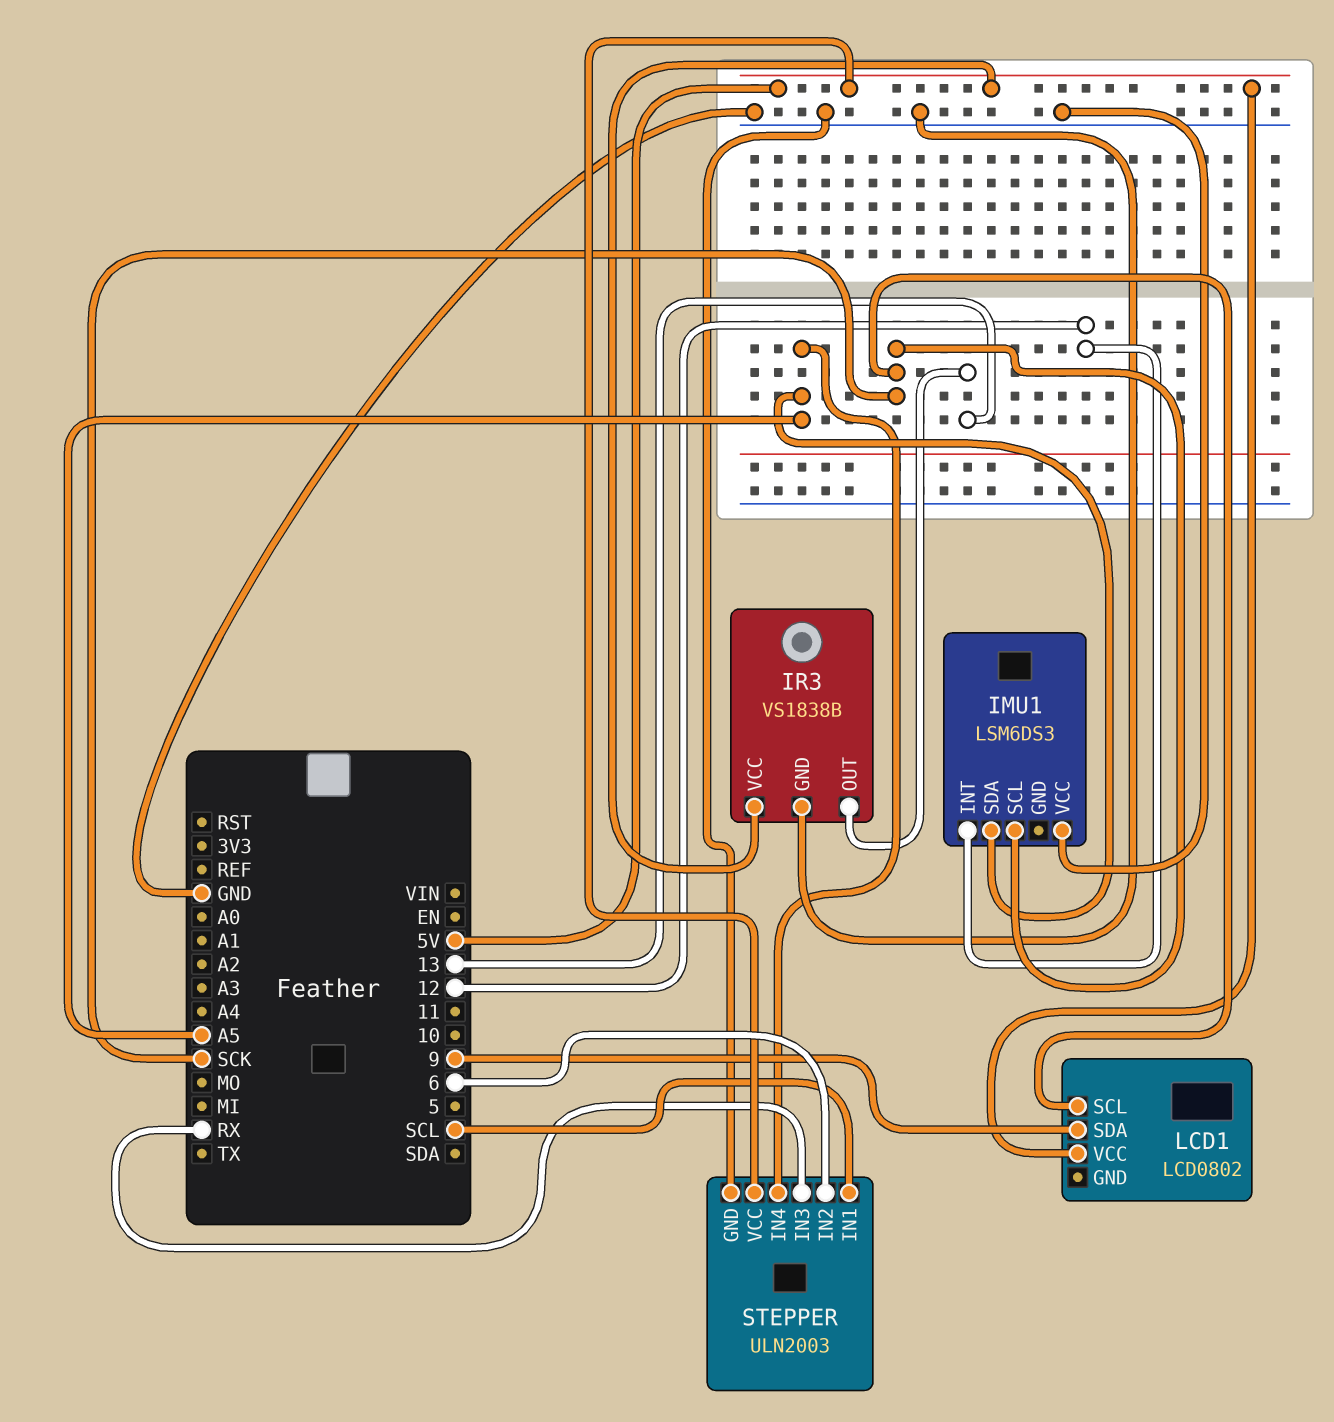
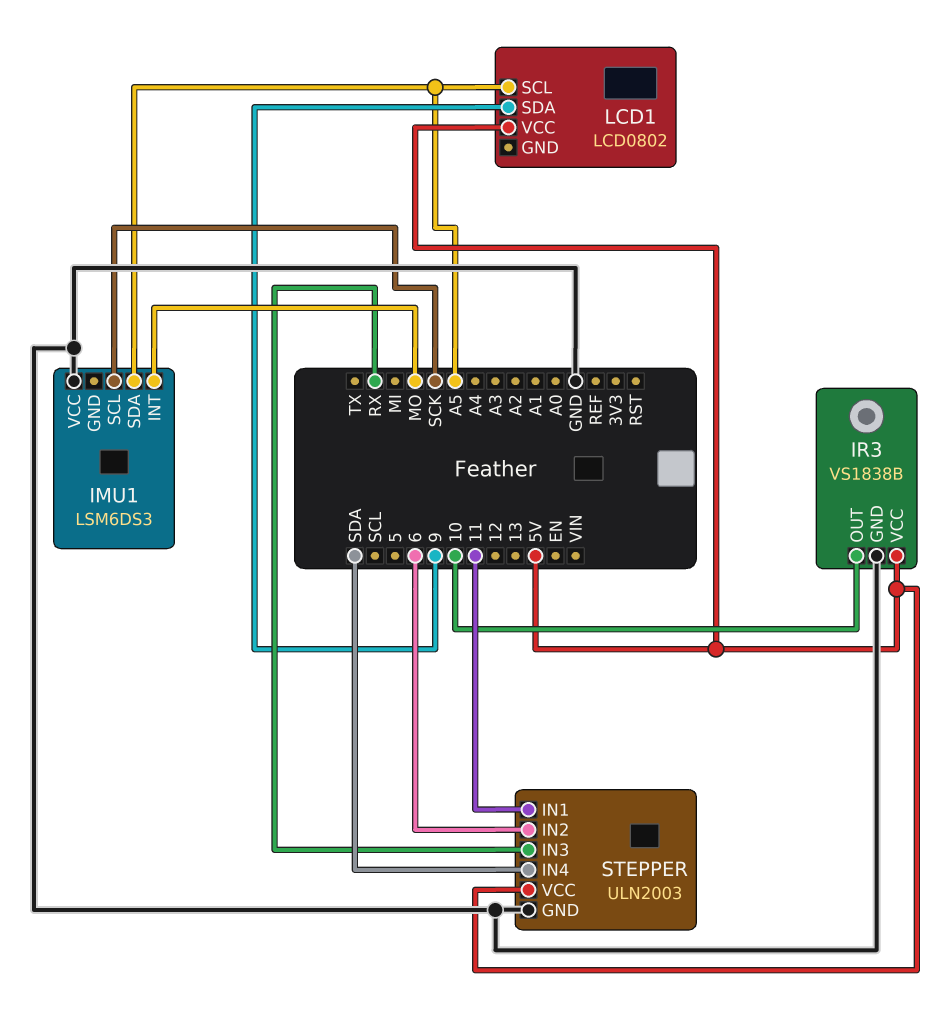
IMU1 pin INT: 12 -> MO
IR3 pin OUT: 13 -> 10
LCD1 pin SCL: SCK -> A5
STEPPER pin IN1: SCL -> 11
STEPPER pin IN4: A5 -> SDA

